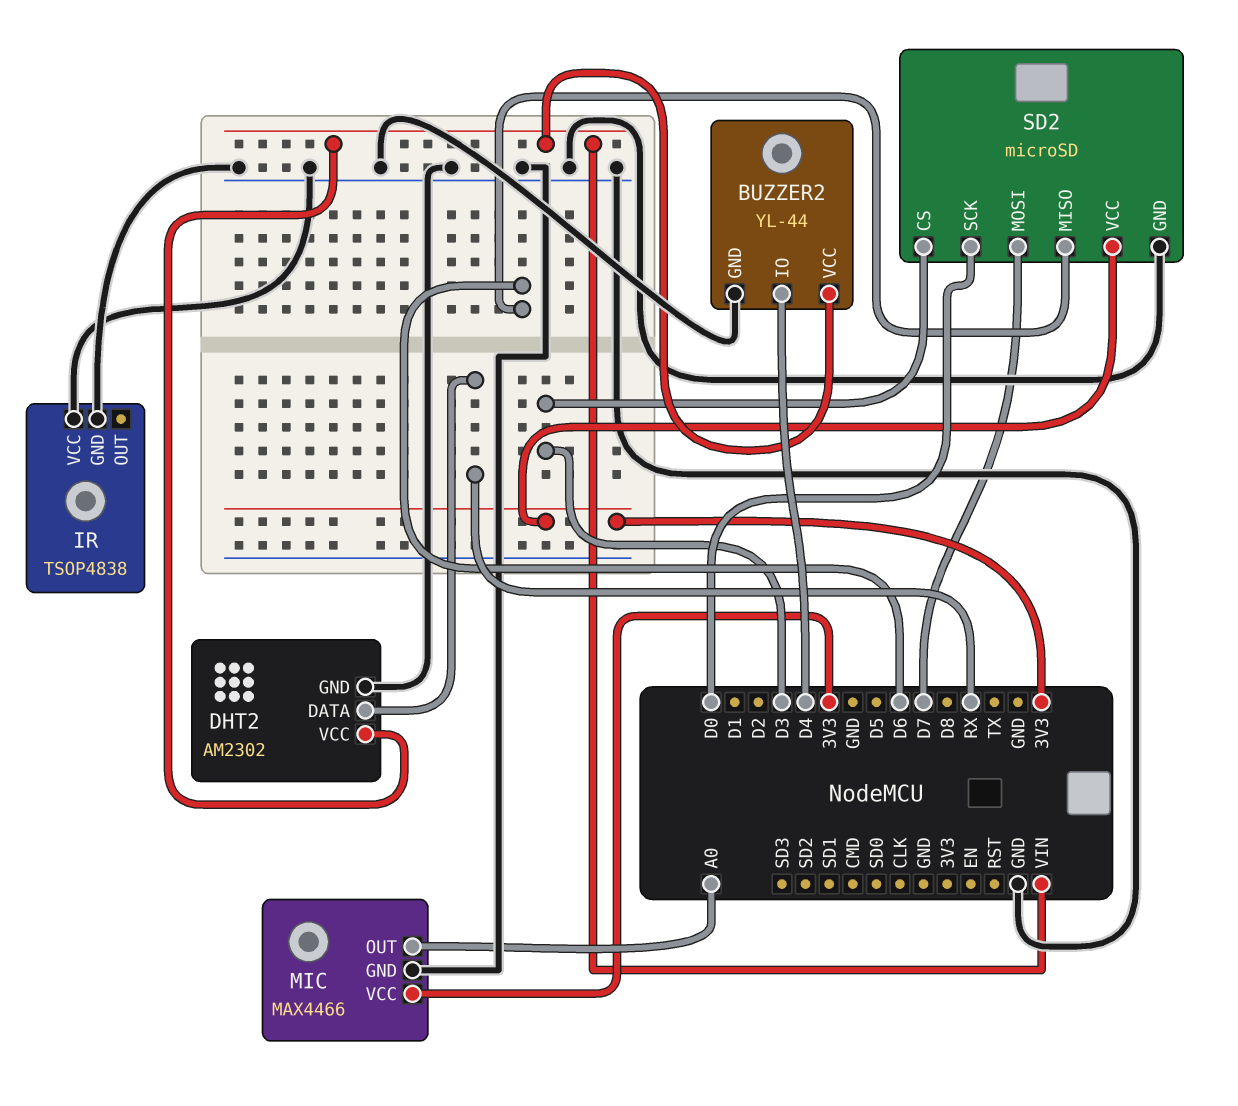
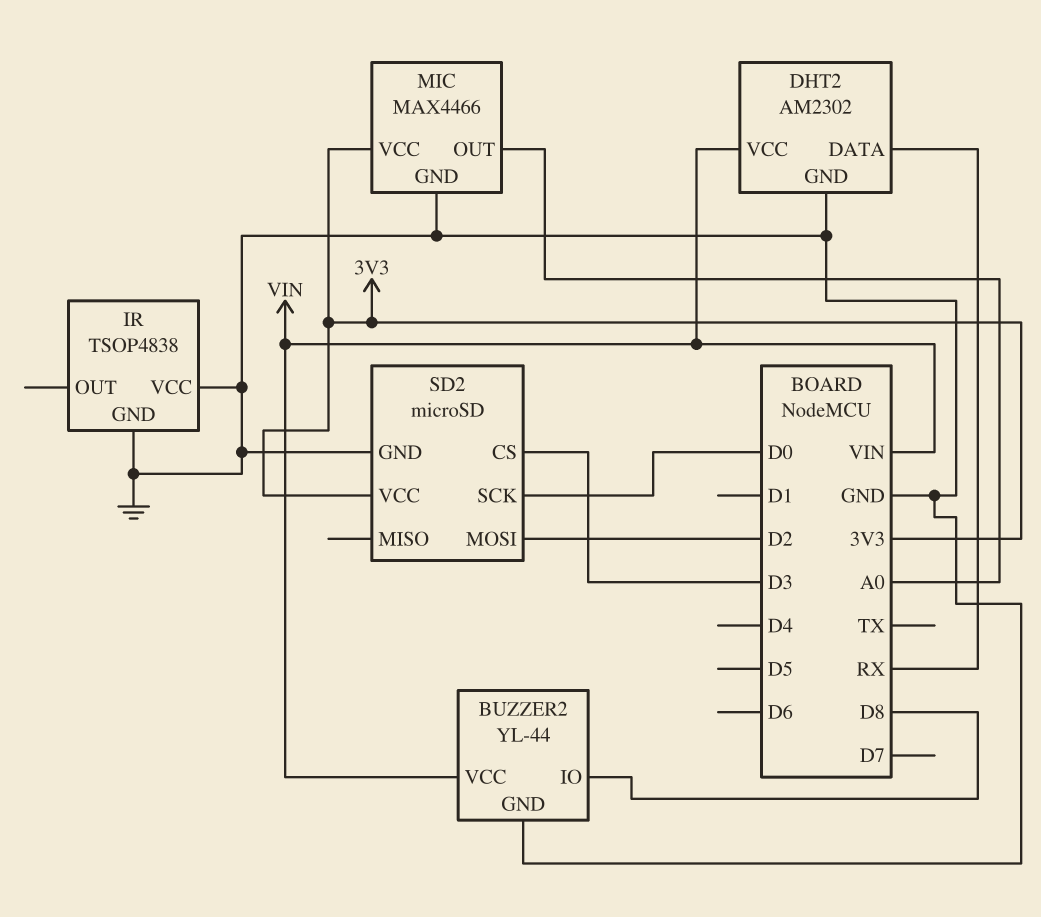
BUZZER2 pin IO: D4 -> D8
SD2 pin MISO: D6 -> none
SD2 pin MOSI: D7 -> D2

